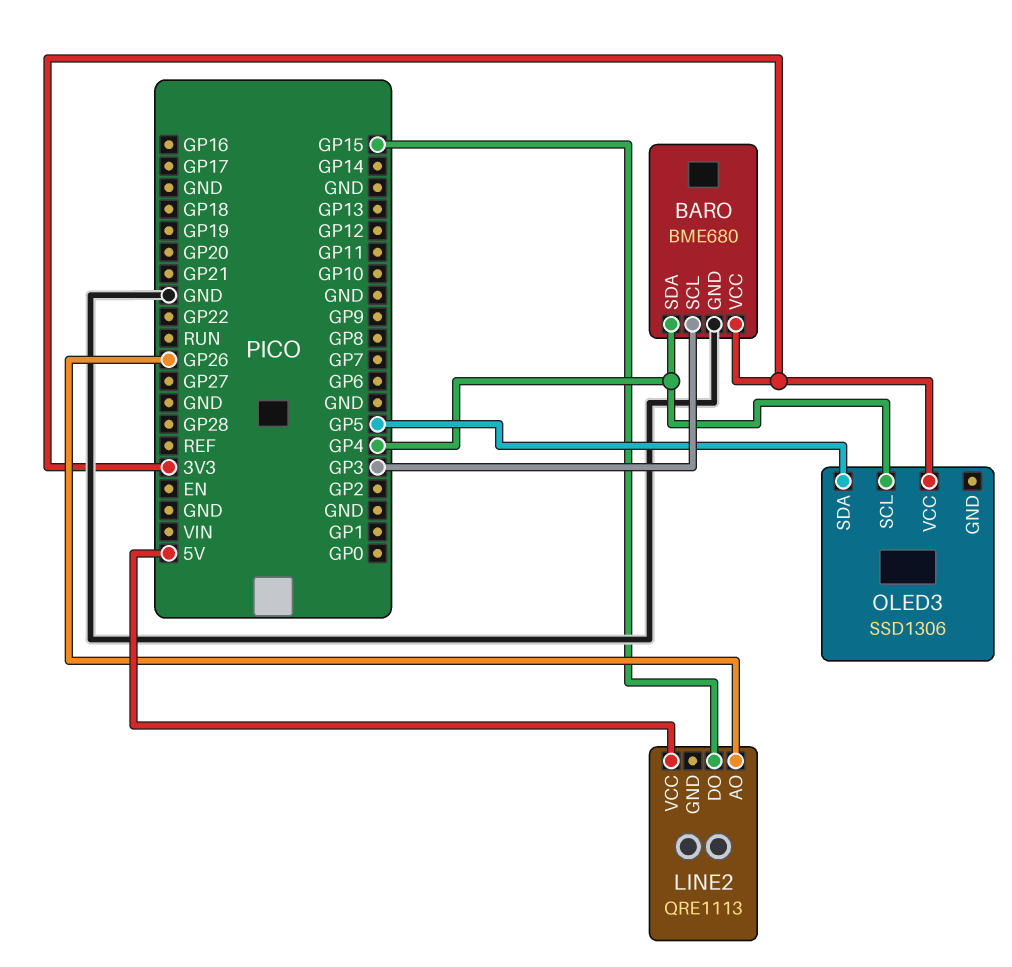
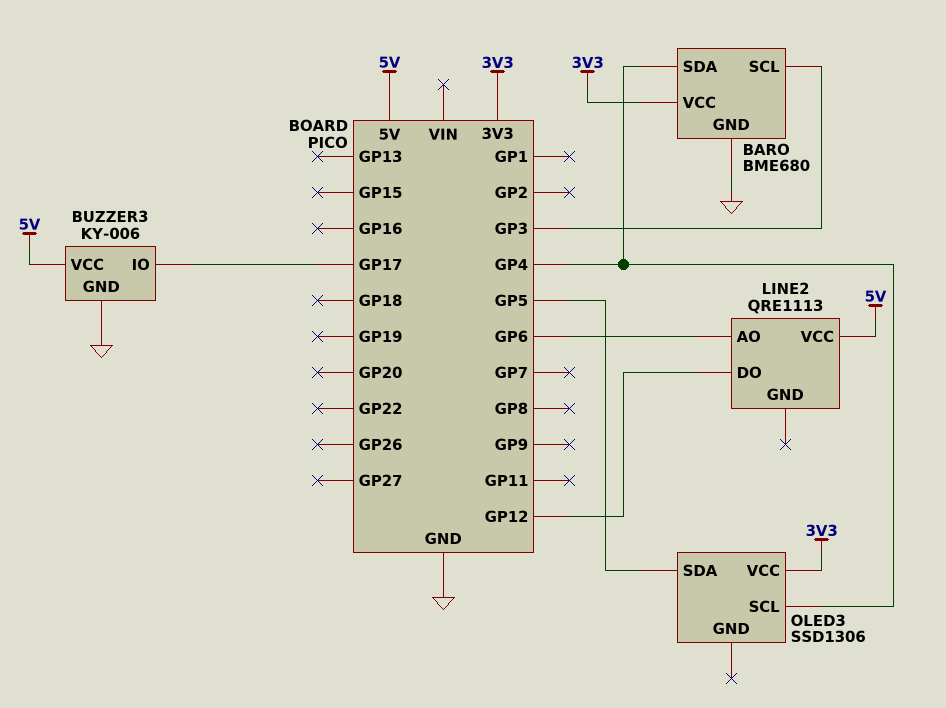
BUZZER3: none -> KY-006
BUZZER3 pin GND: none -> GND
BUZZER3 pin IO: none -> GP17
BUZZER3 pin VCC: none -> 5V
LINE2 pin AO: GP26 -> GP6
LINE2 pin DO: GP15 -> GP12

